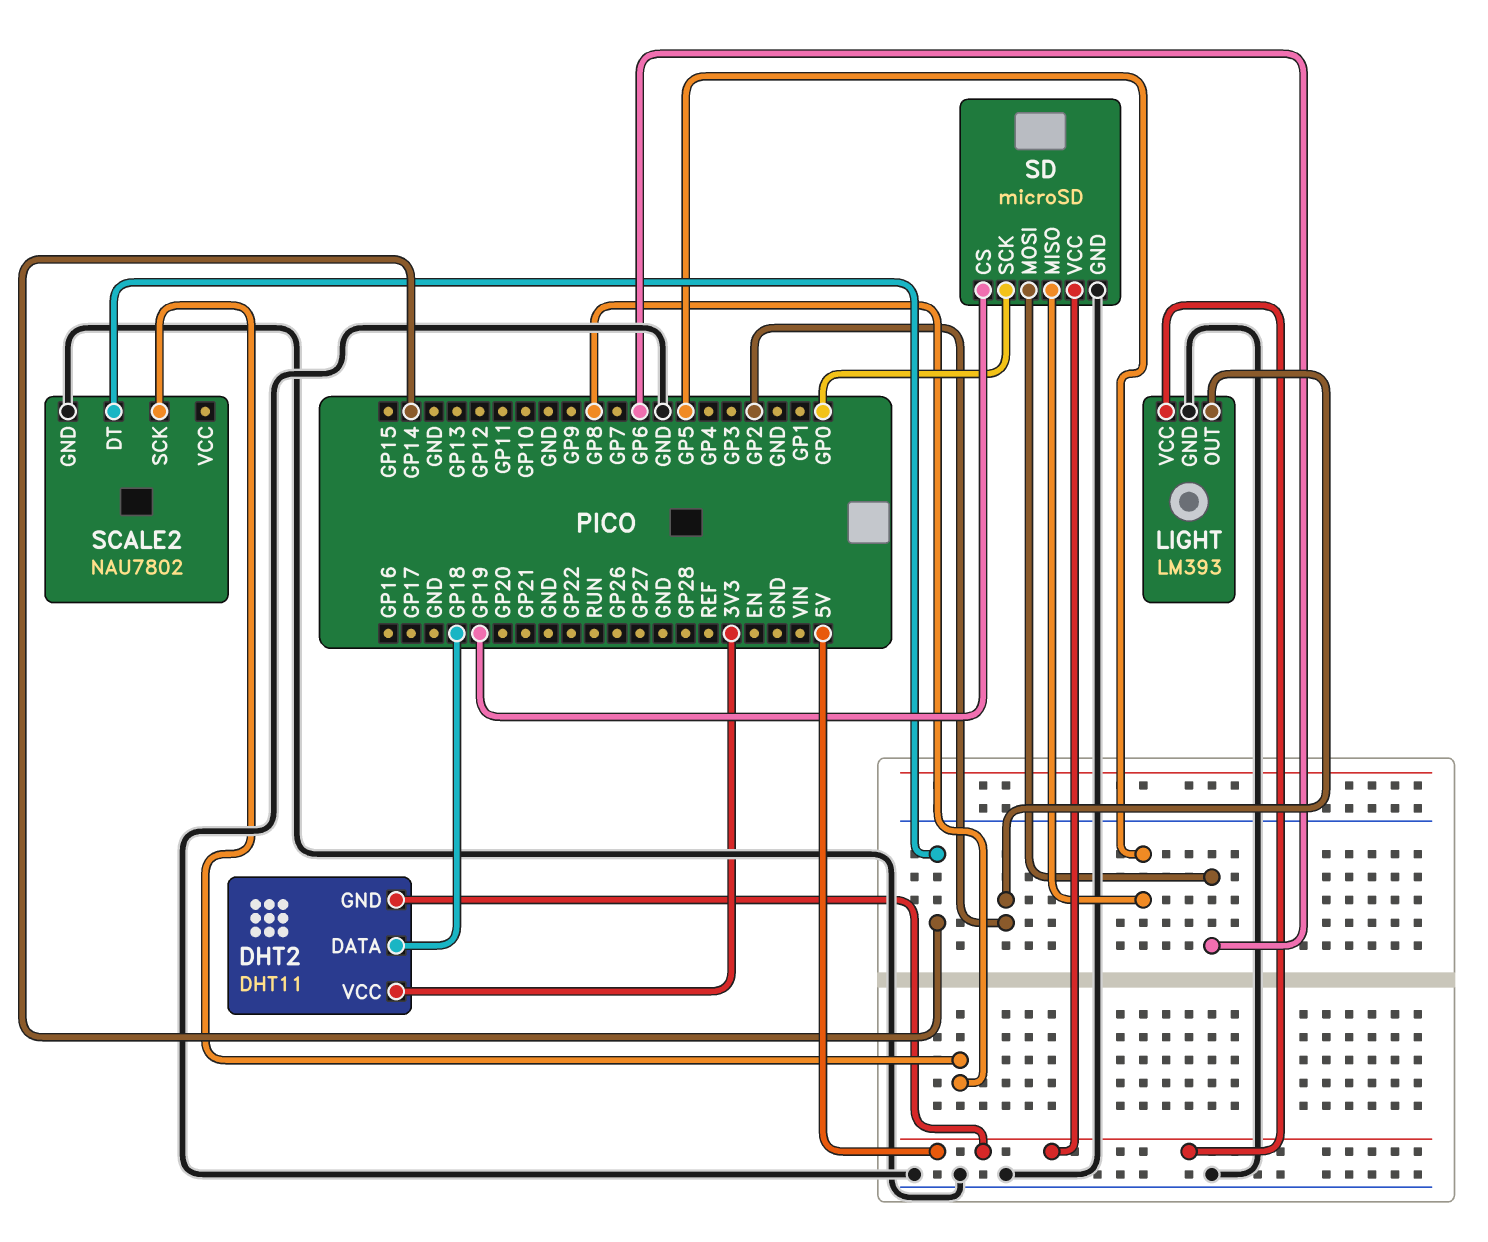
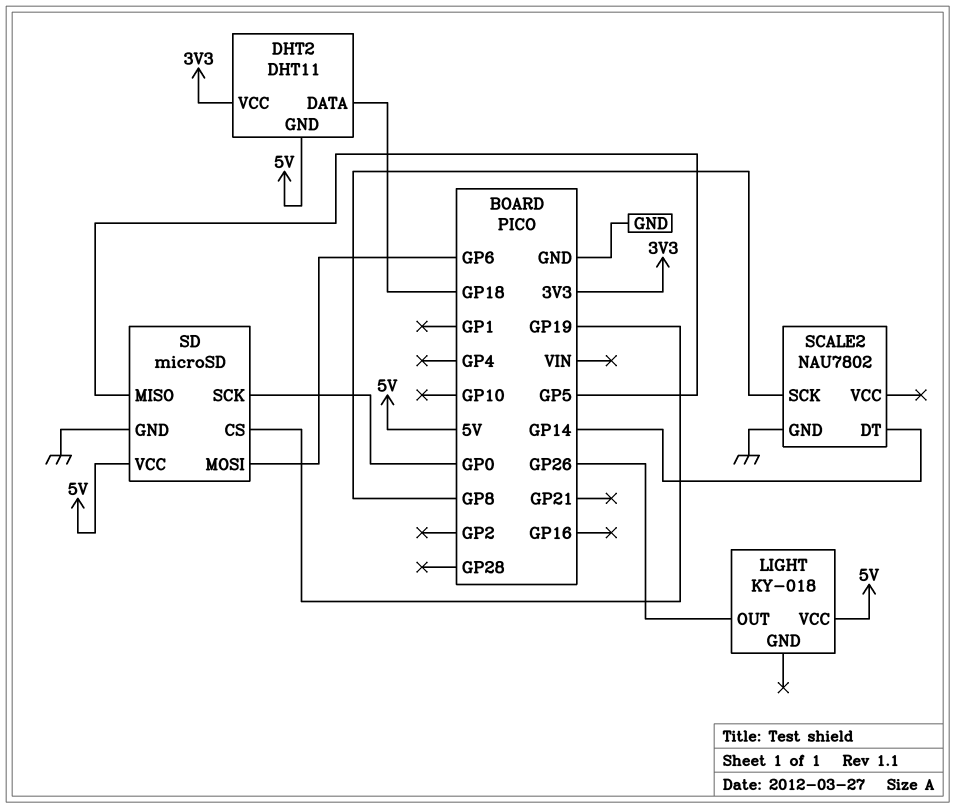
LIGHT: LM393 -> KY-018
LIGHT pin GND: GND -> none
LIGHT pin OUT: GP2 -> GP26

